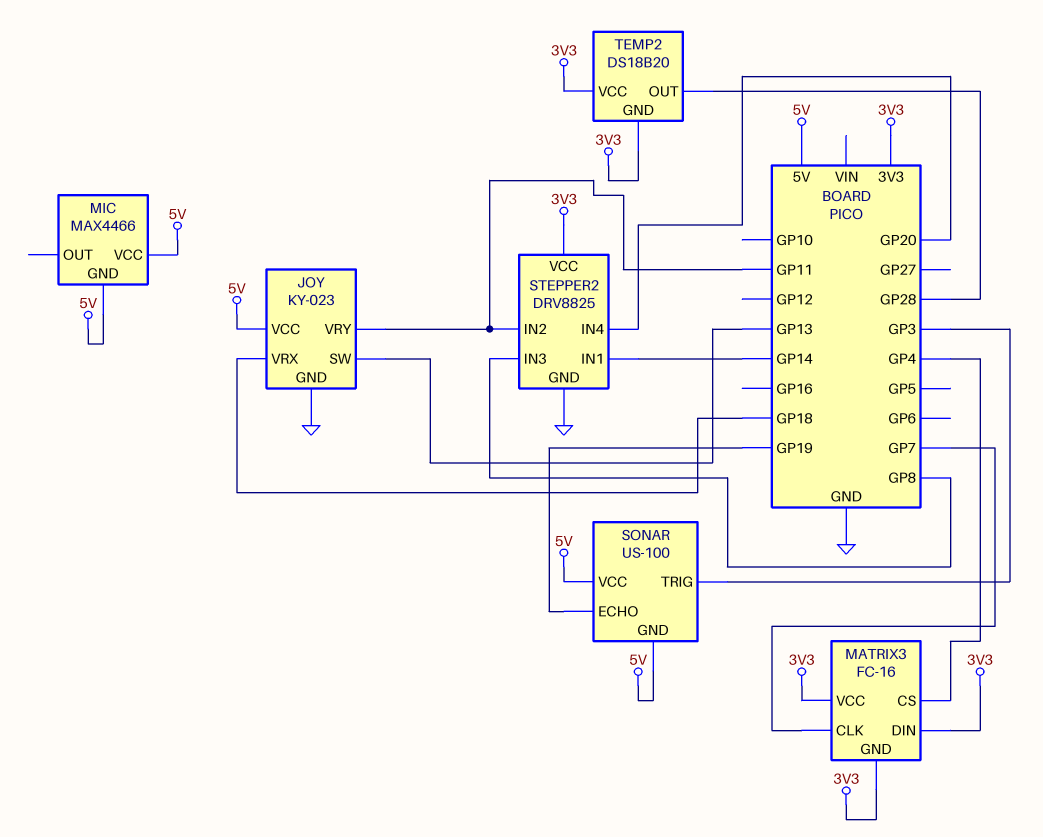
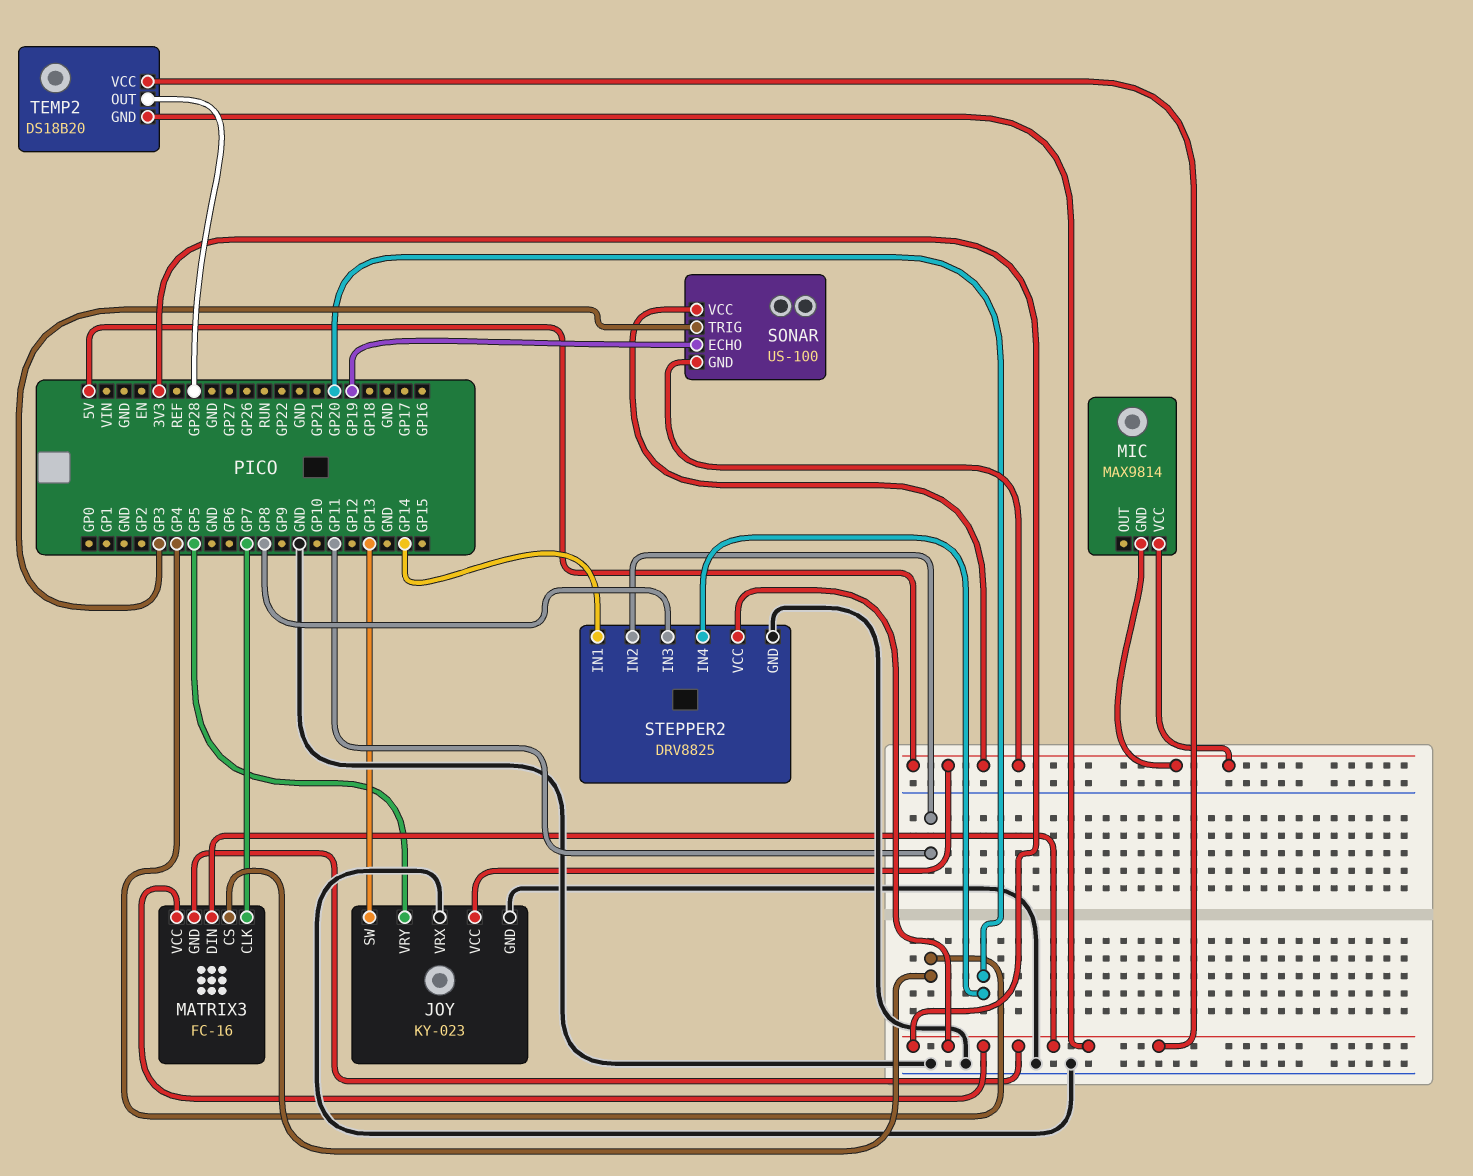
JOY pin VRX: GP18 -> GND
JOY pin VRY: GP11 -> GP5
MIC: MAX4466 -> MAX9814

